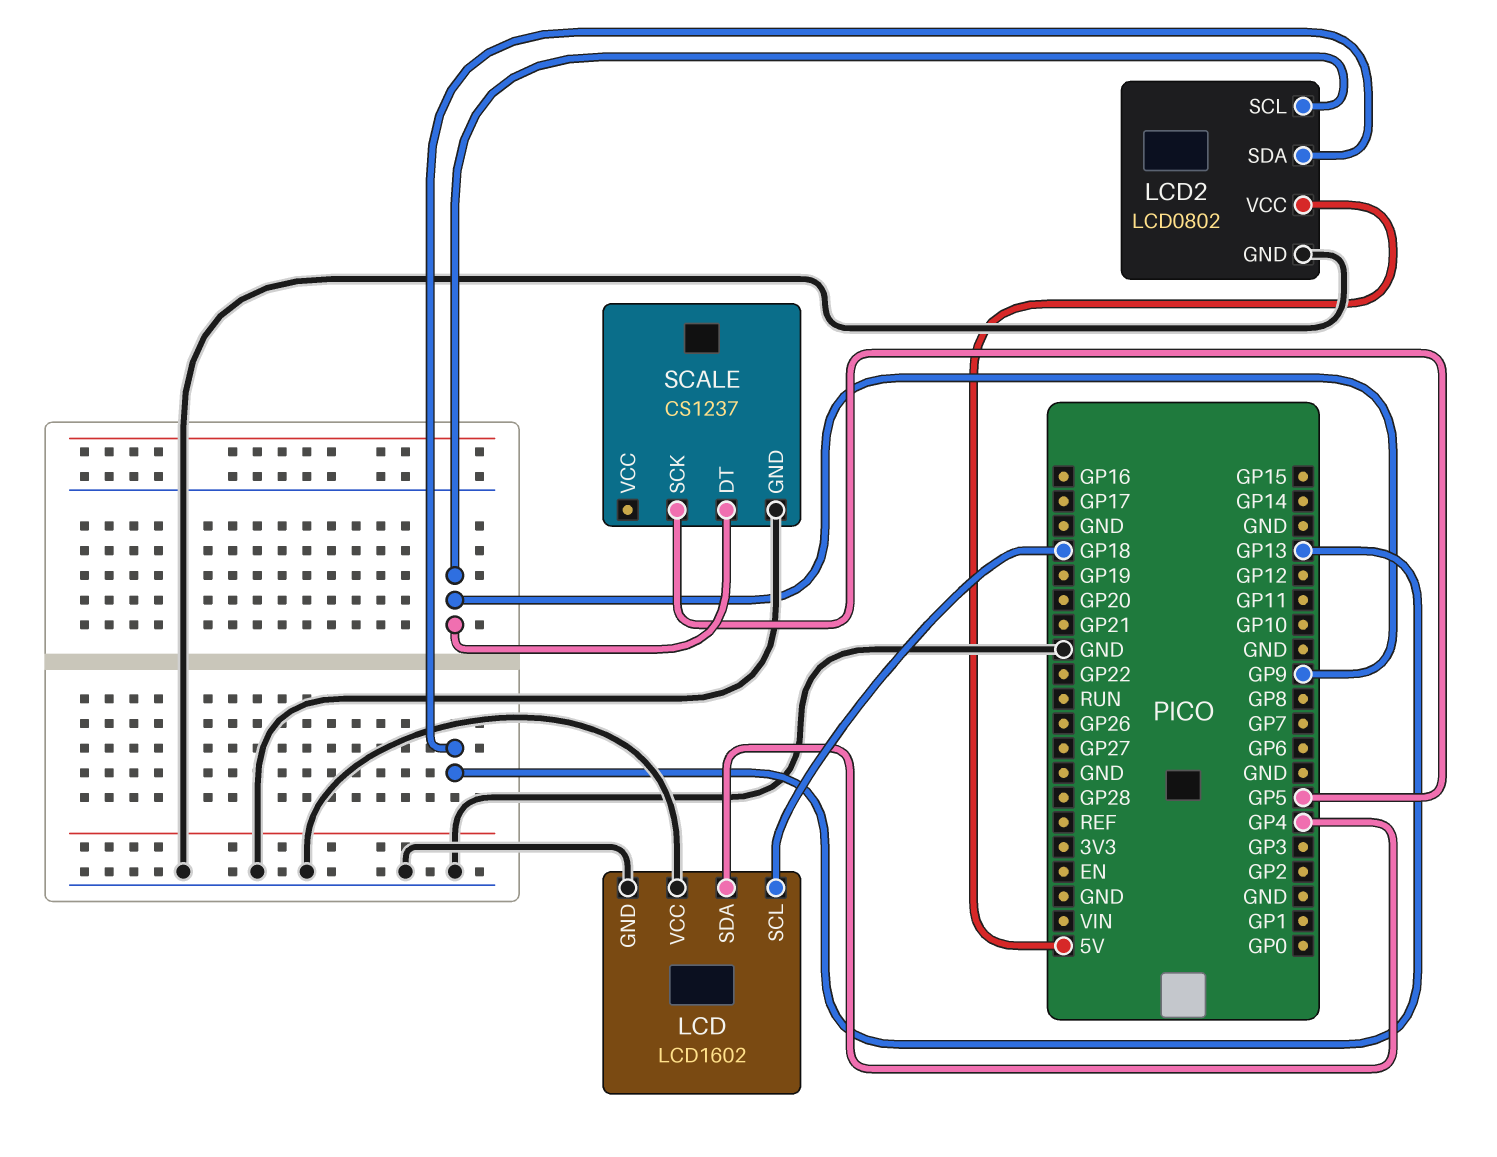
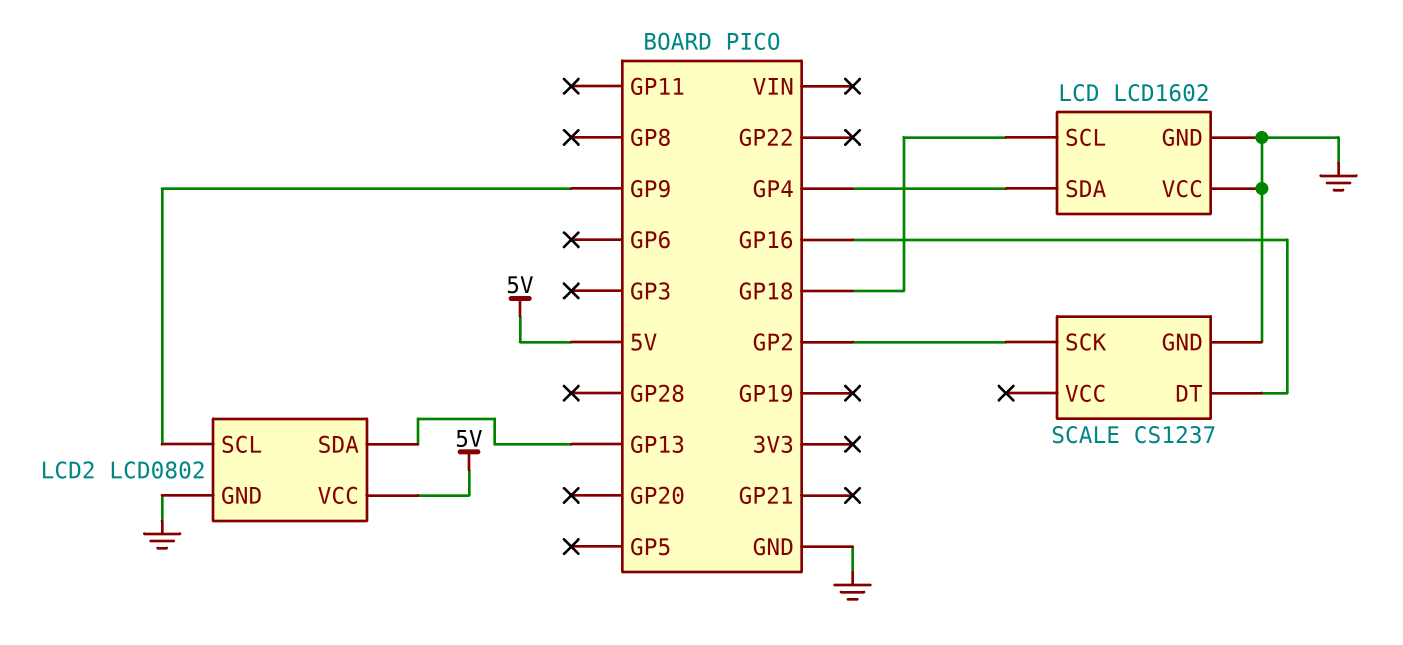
SCALE pin DT: GP9 -> GP16
SCALE pin SCK: GP5 -> GP2

